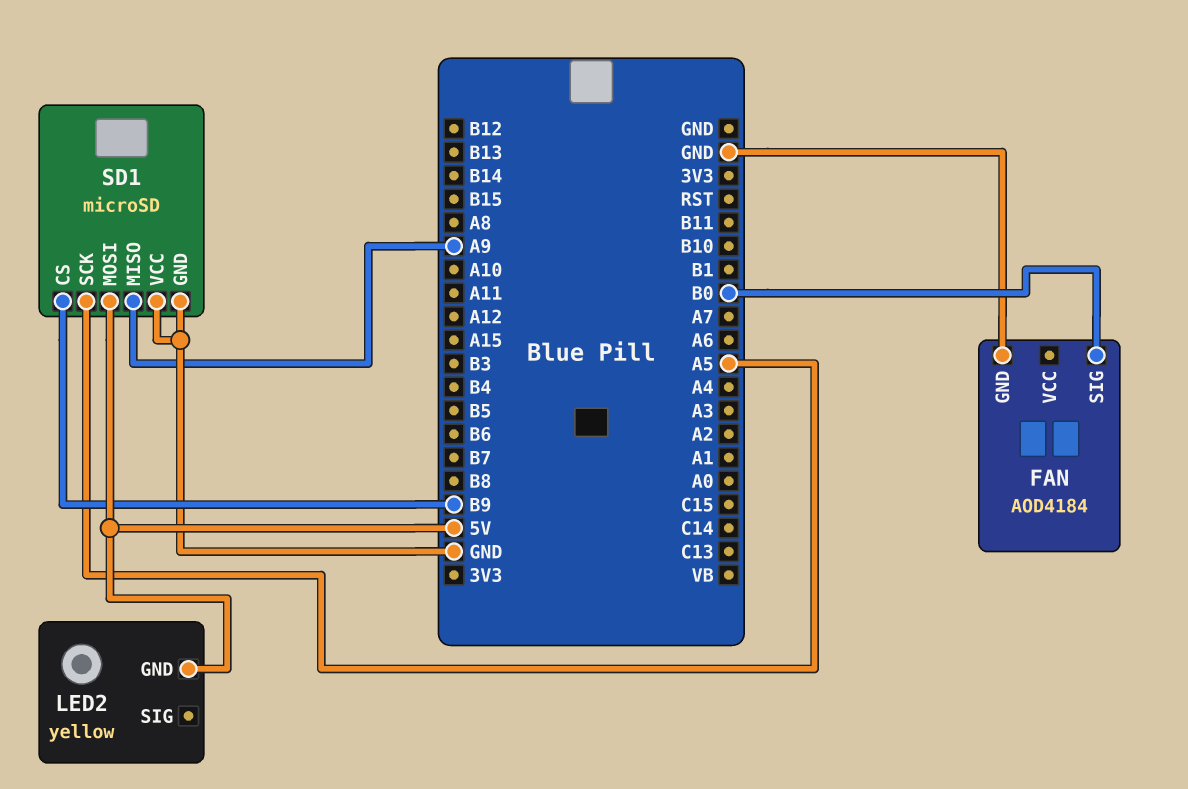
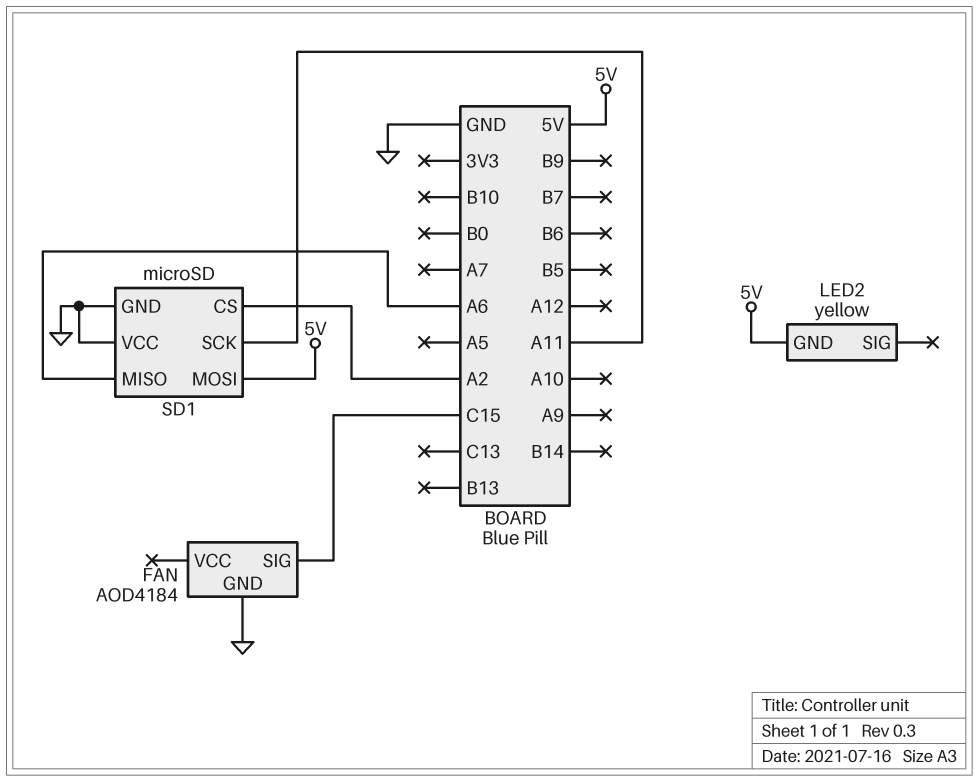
FAN pin SIG: B0 -> C15
SD1 pin CS: B9 -> A2
SD1 pin MISO: A9 -> A6
SD1 pin SCK: A5 -> A11

